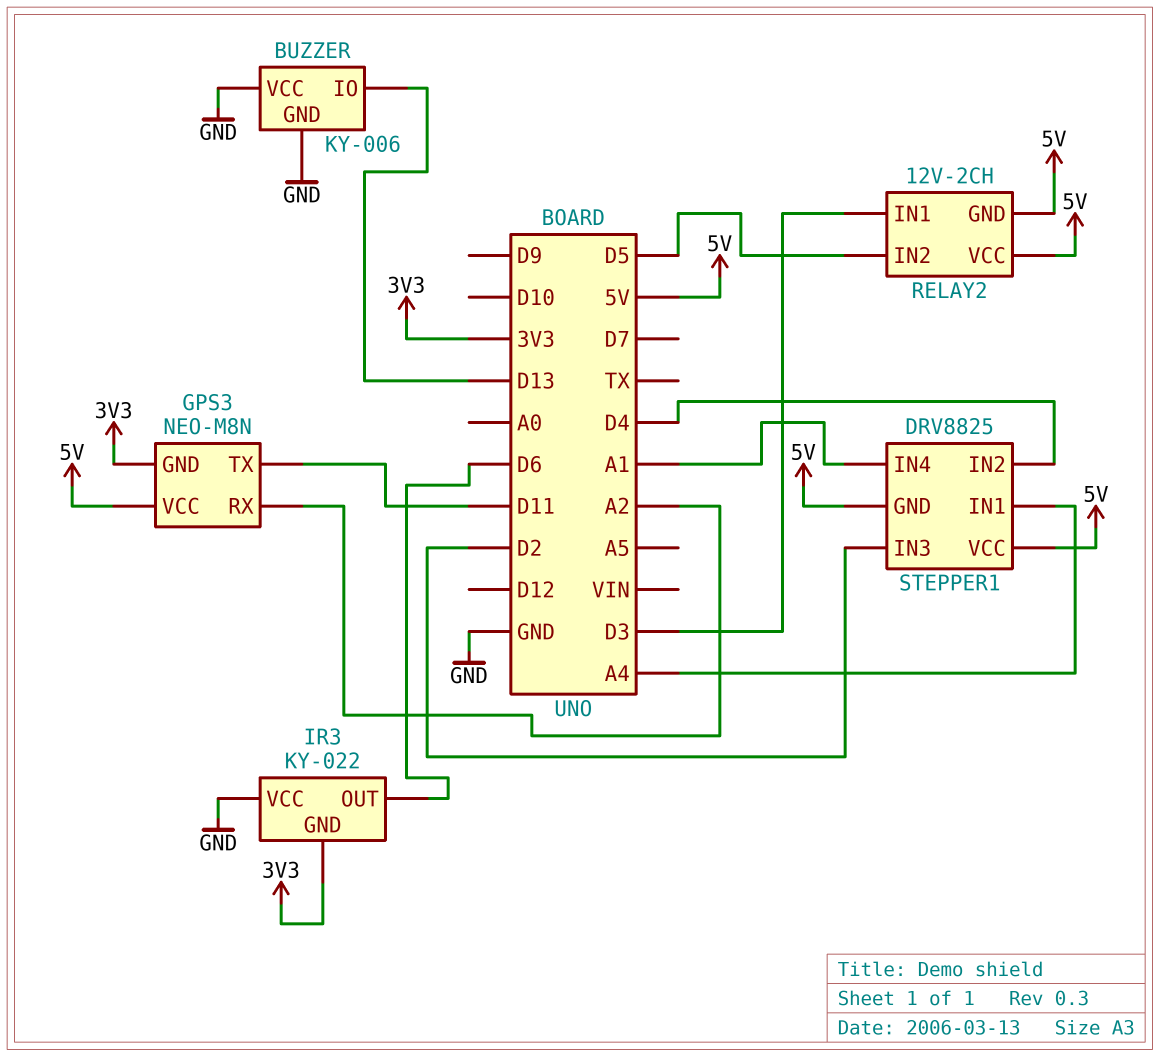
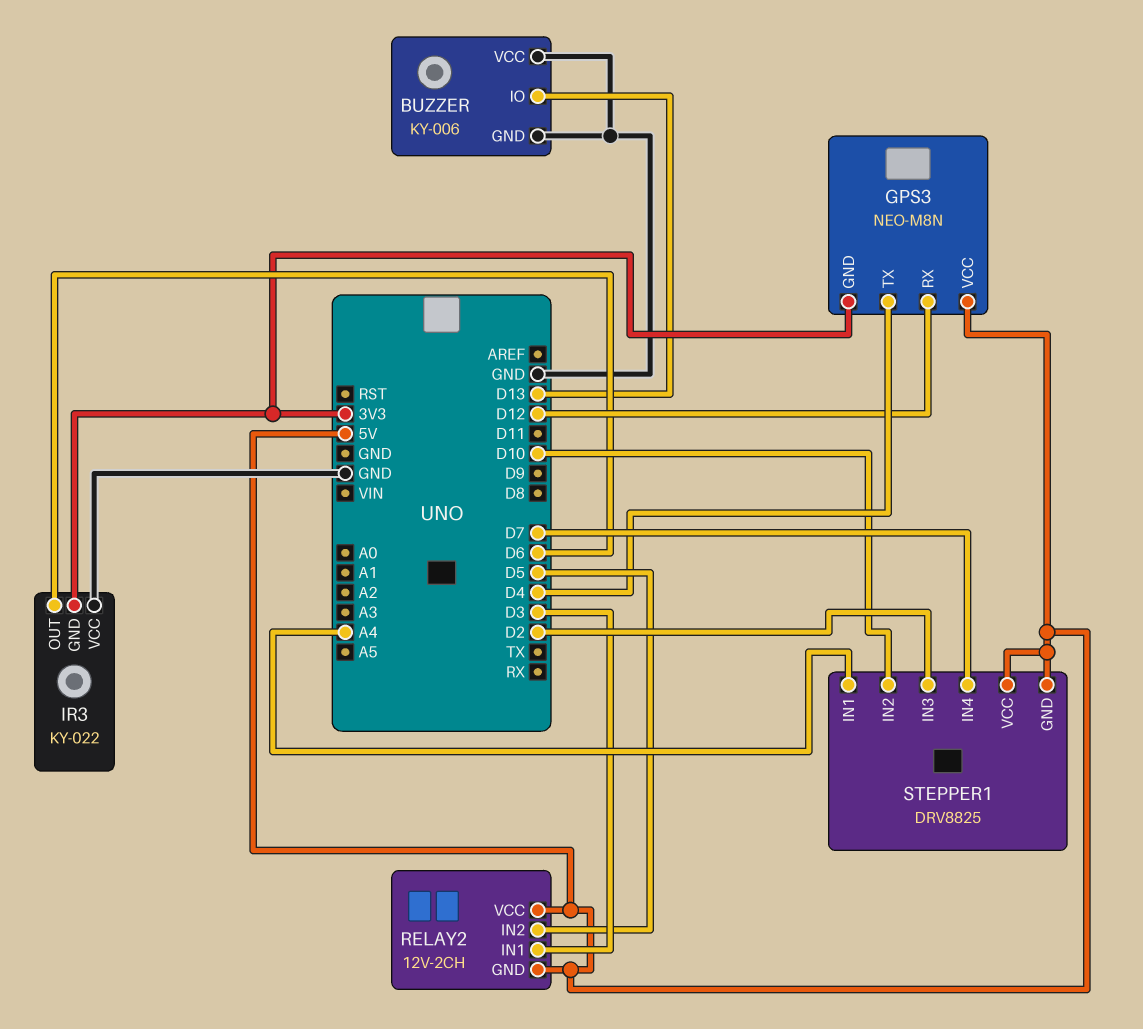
GPS3 pin RX: A2 -> D12
GPS3 pin TX: D11 -> D4
STEPPER1 pin IN2: D4 -> D10
STEPPER1 pin IN4: A1 -> D7

